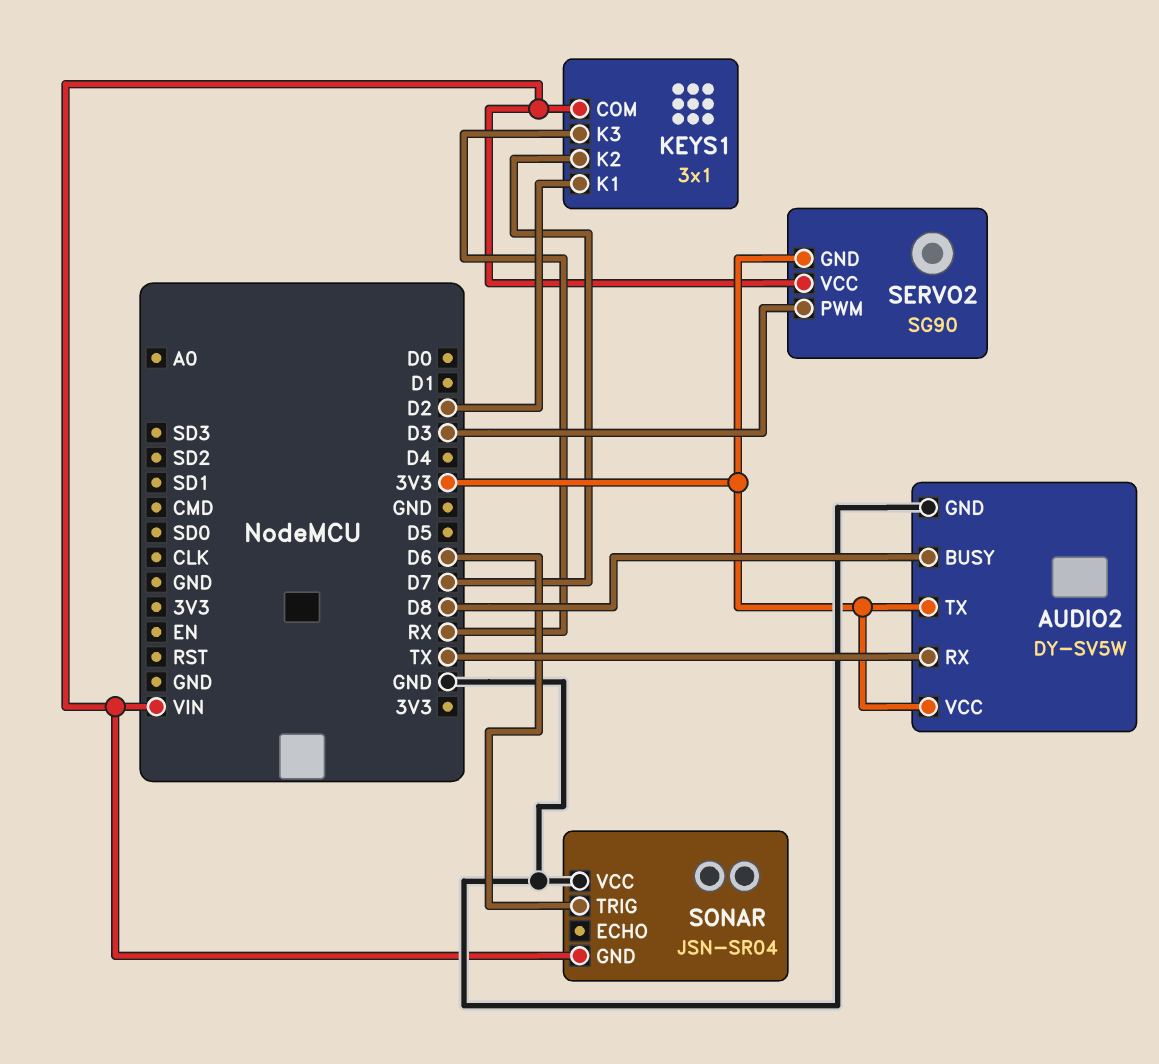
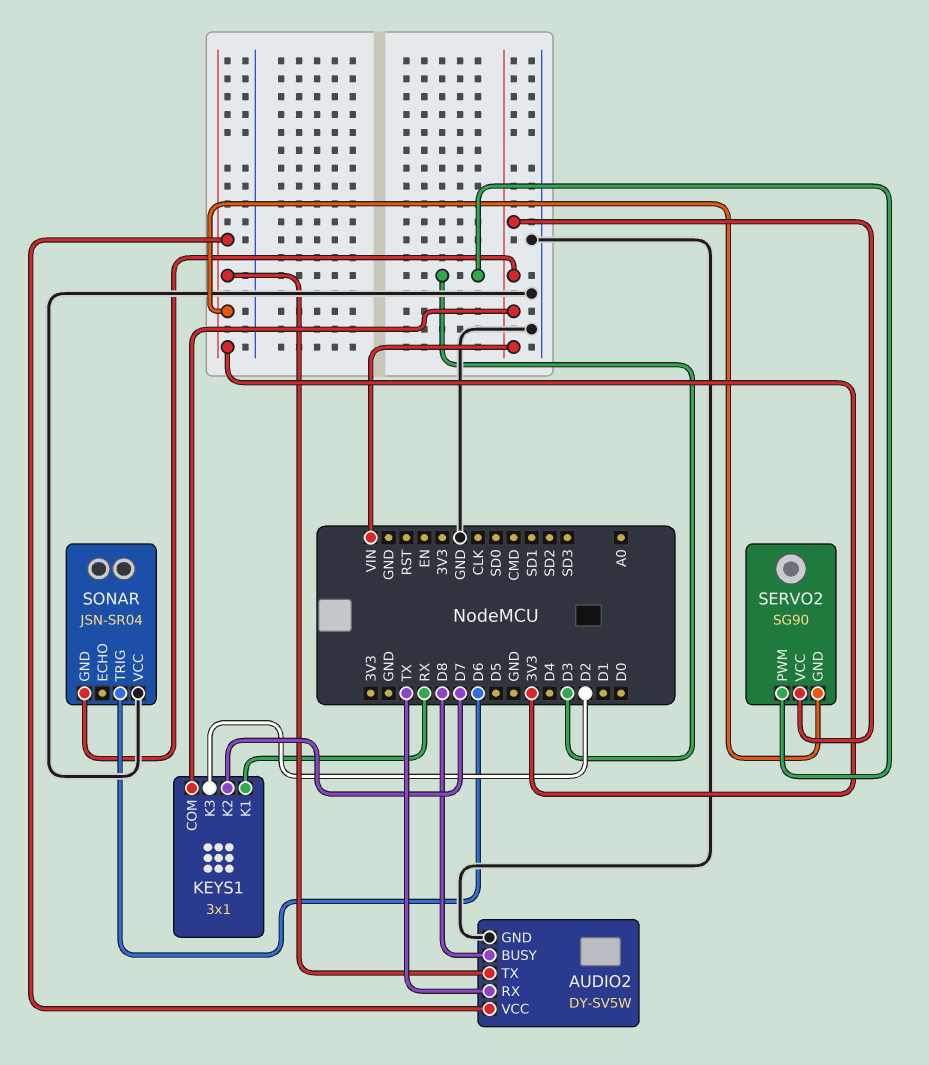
KEYS1 pin K1: D2 -> RX
KEYS1 pin K3: RX -> D2

